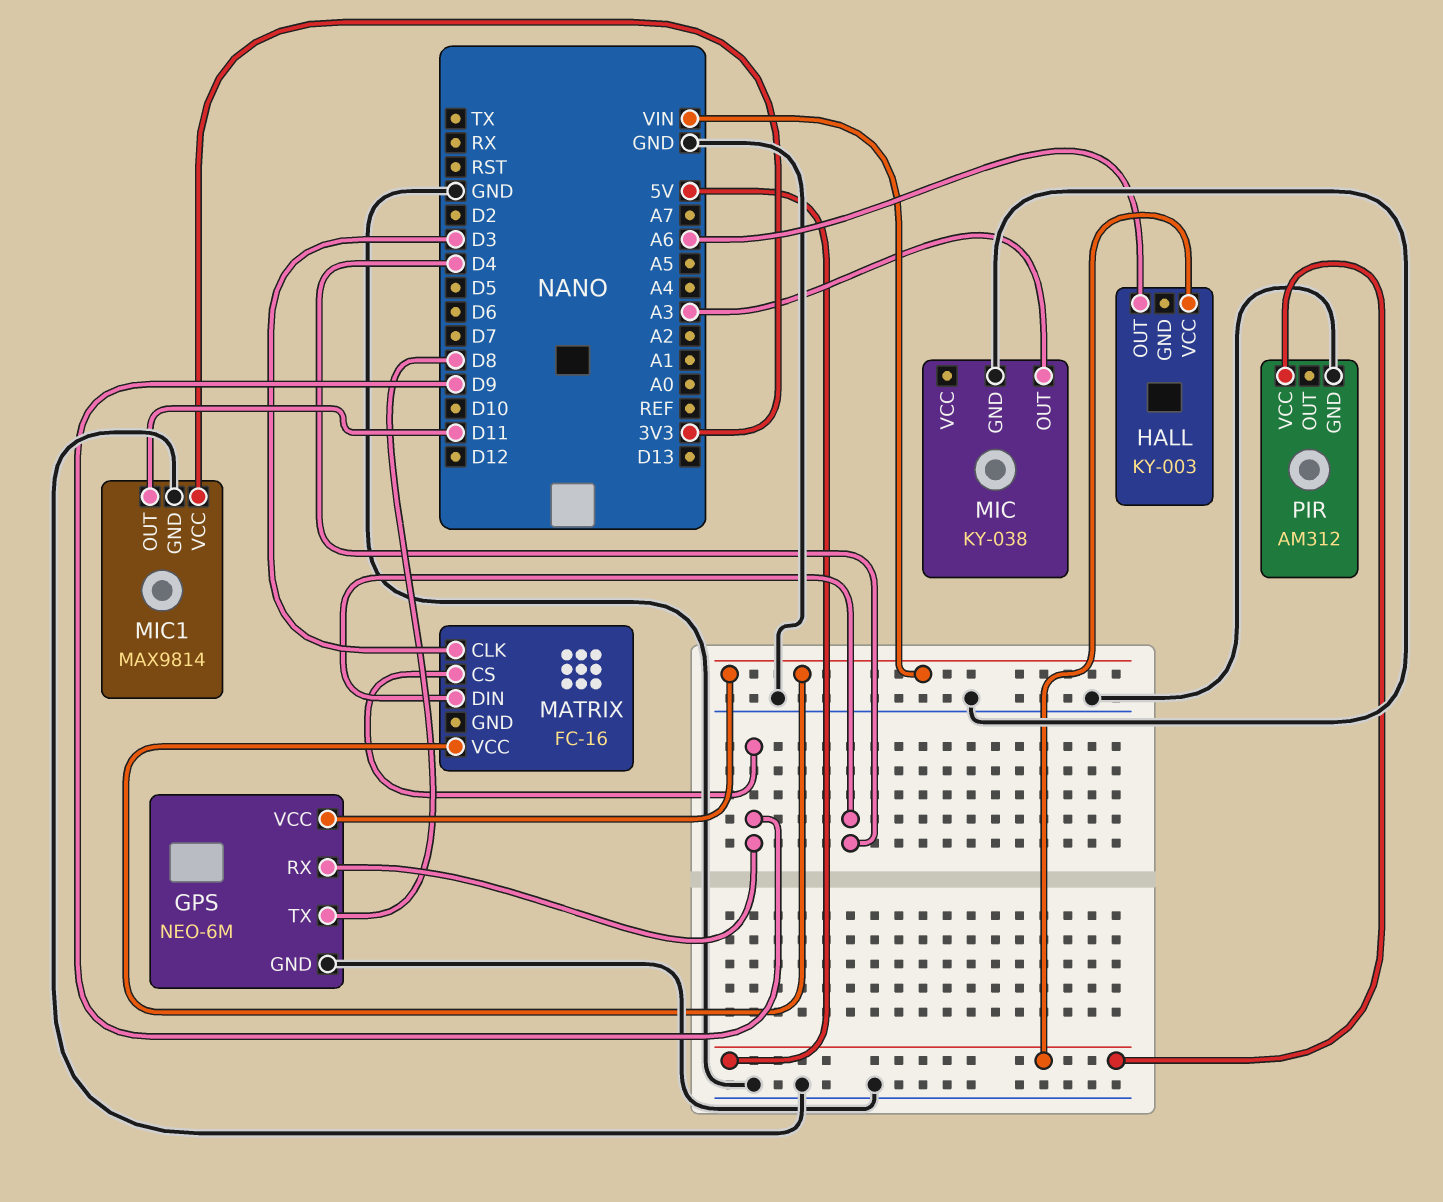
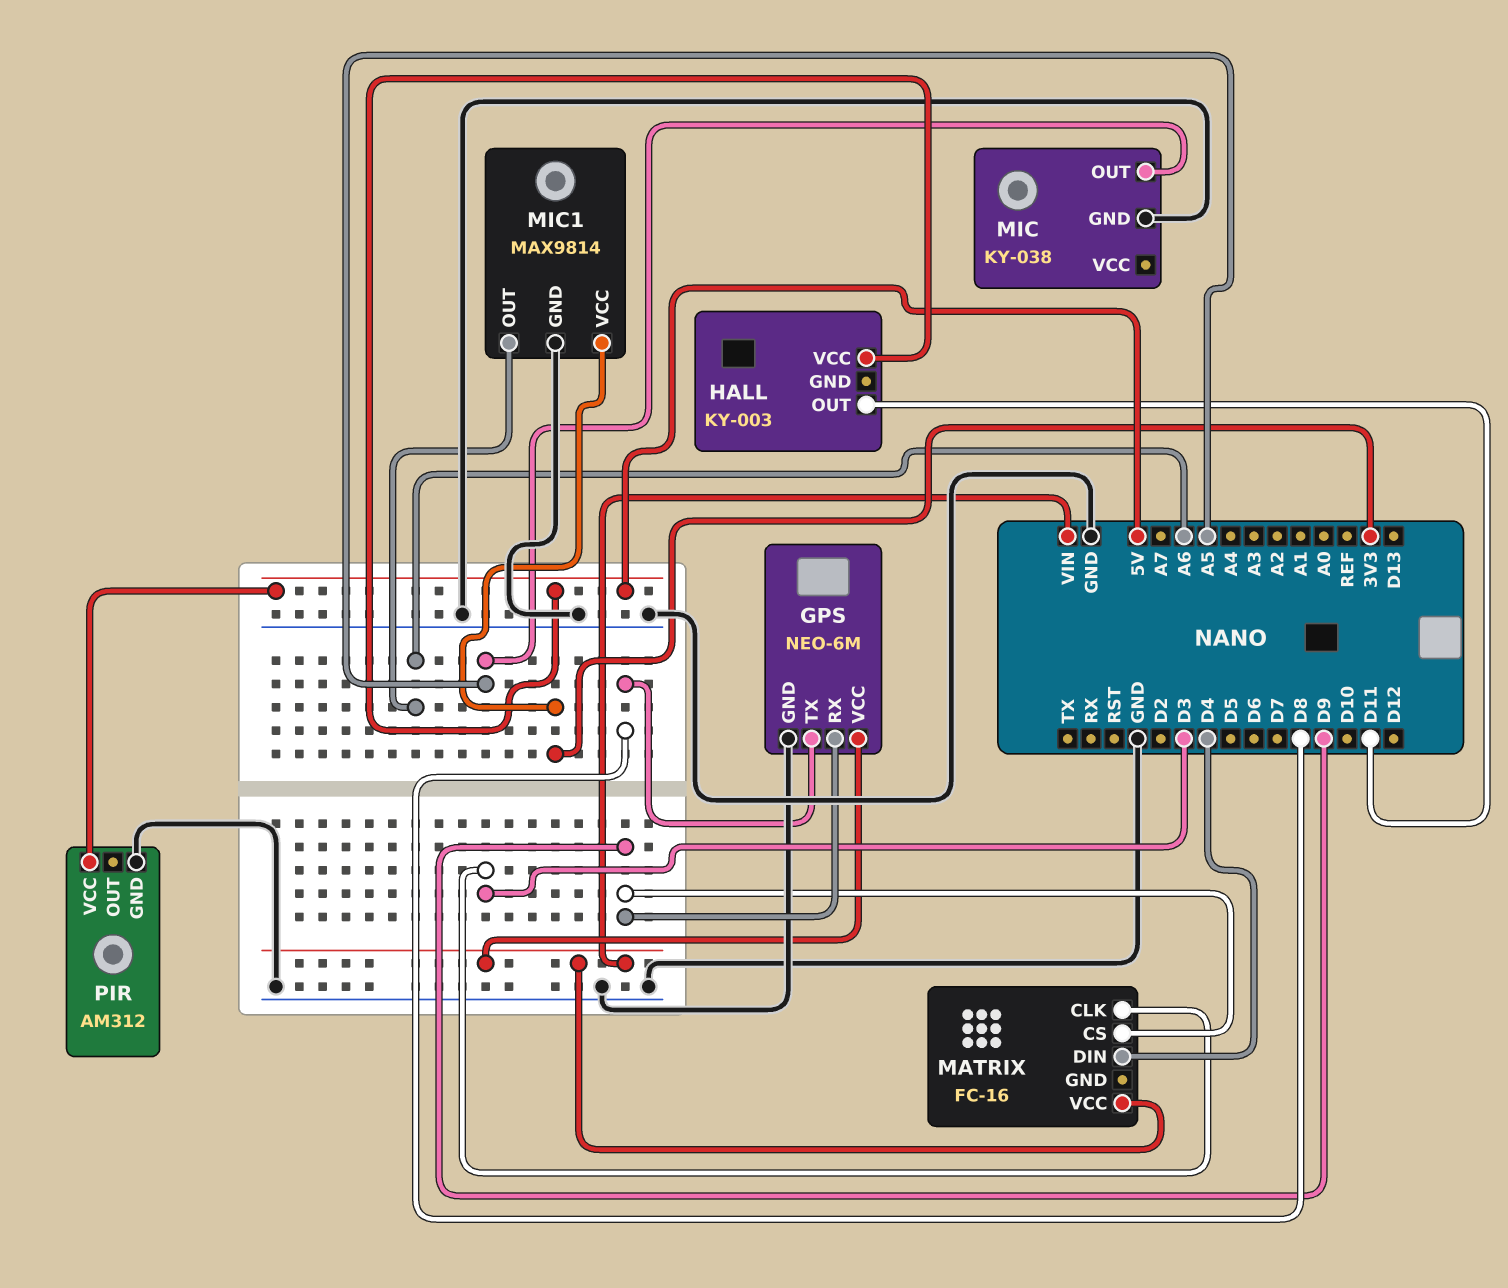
HALL pin OUT: A6 -> D11
MIC pin OUT: A3 -> A5
MIC1 pin OUT: D11 -> A6

